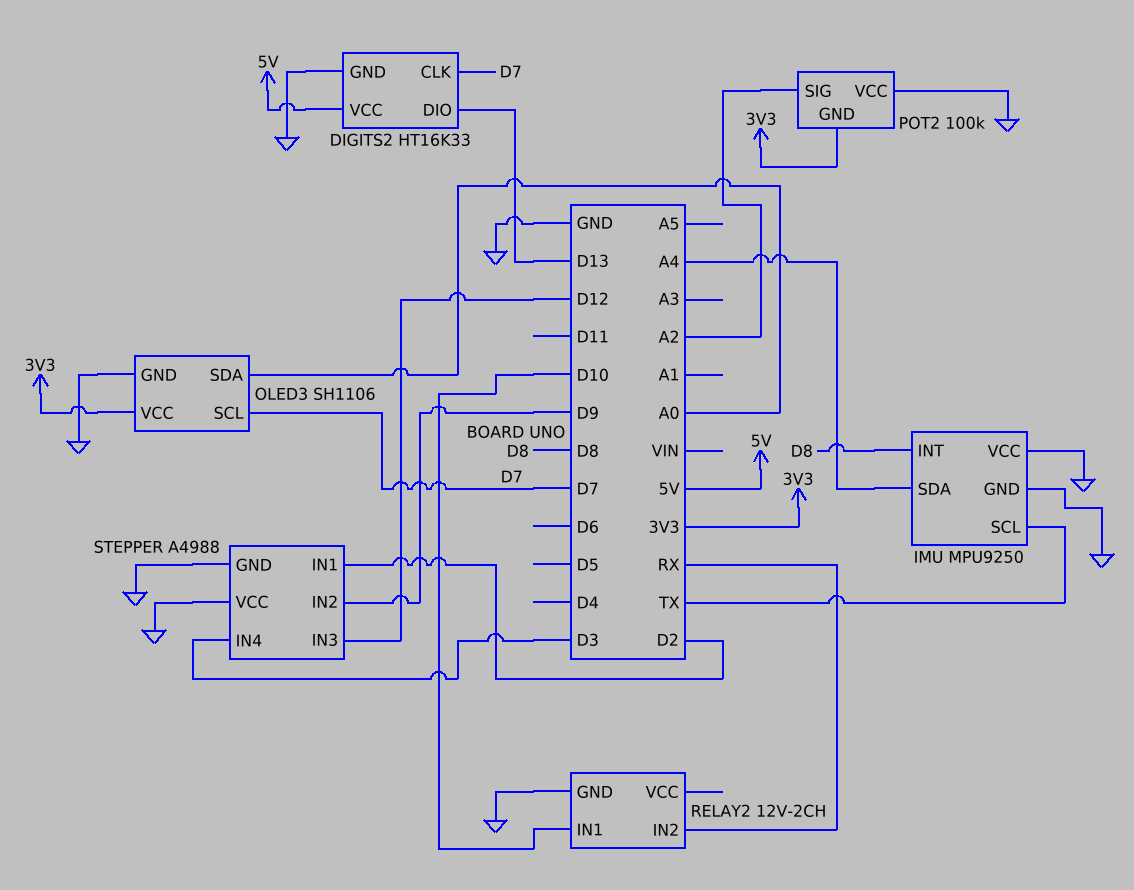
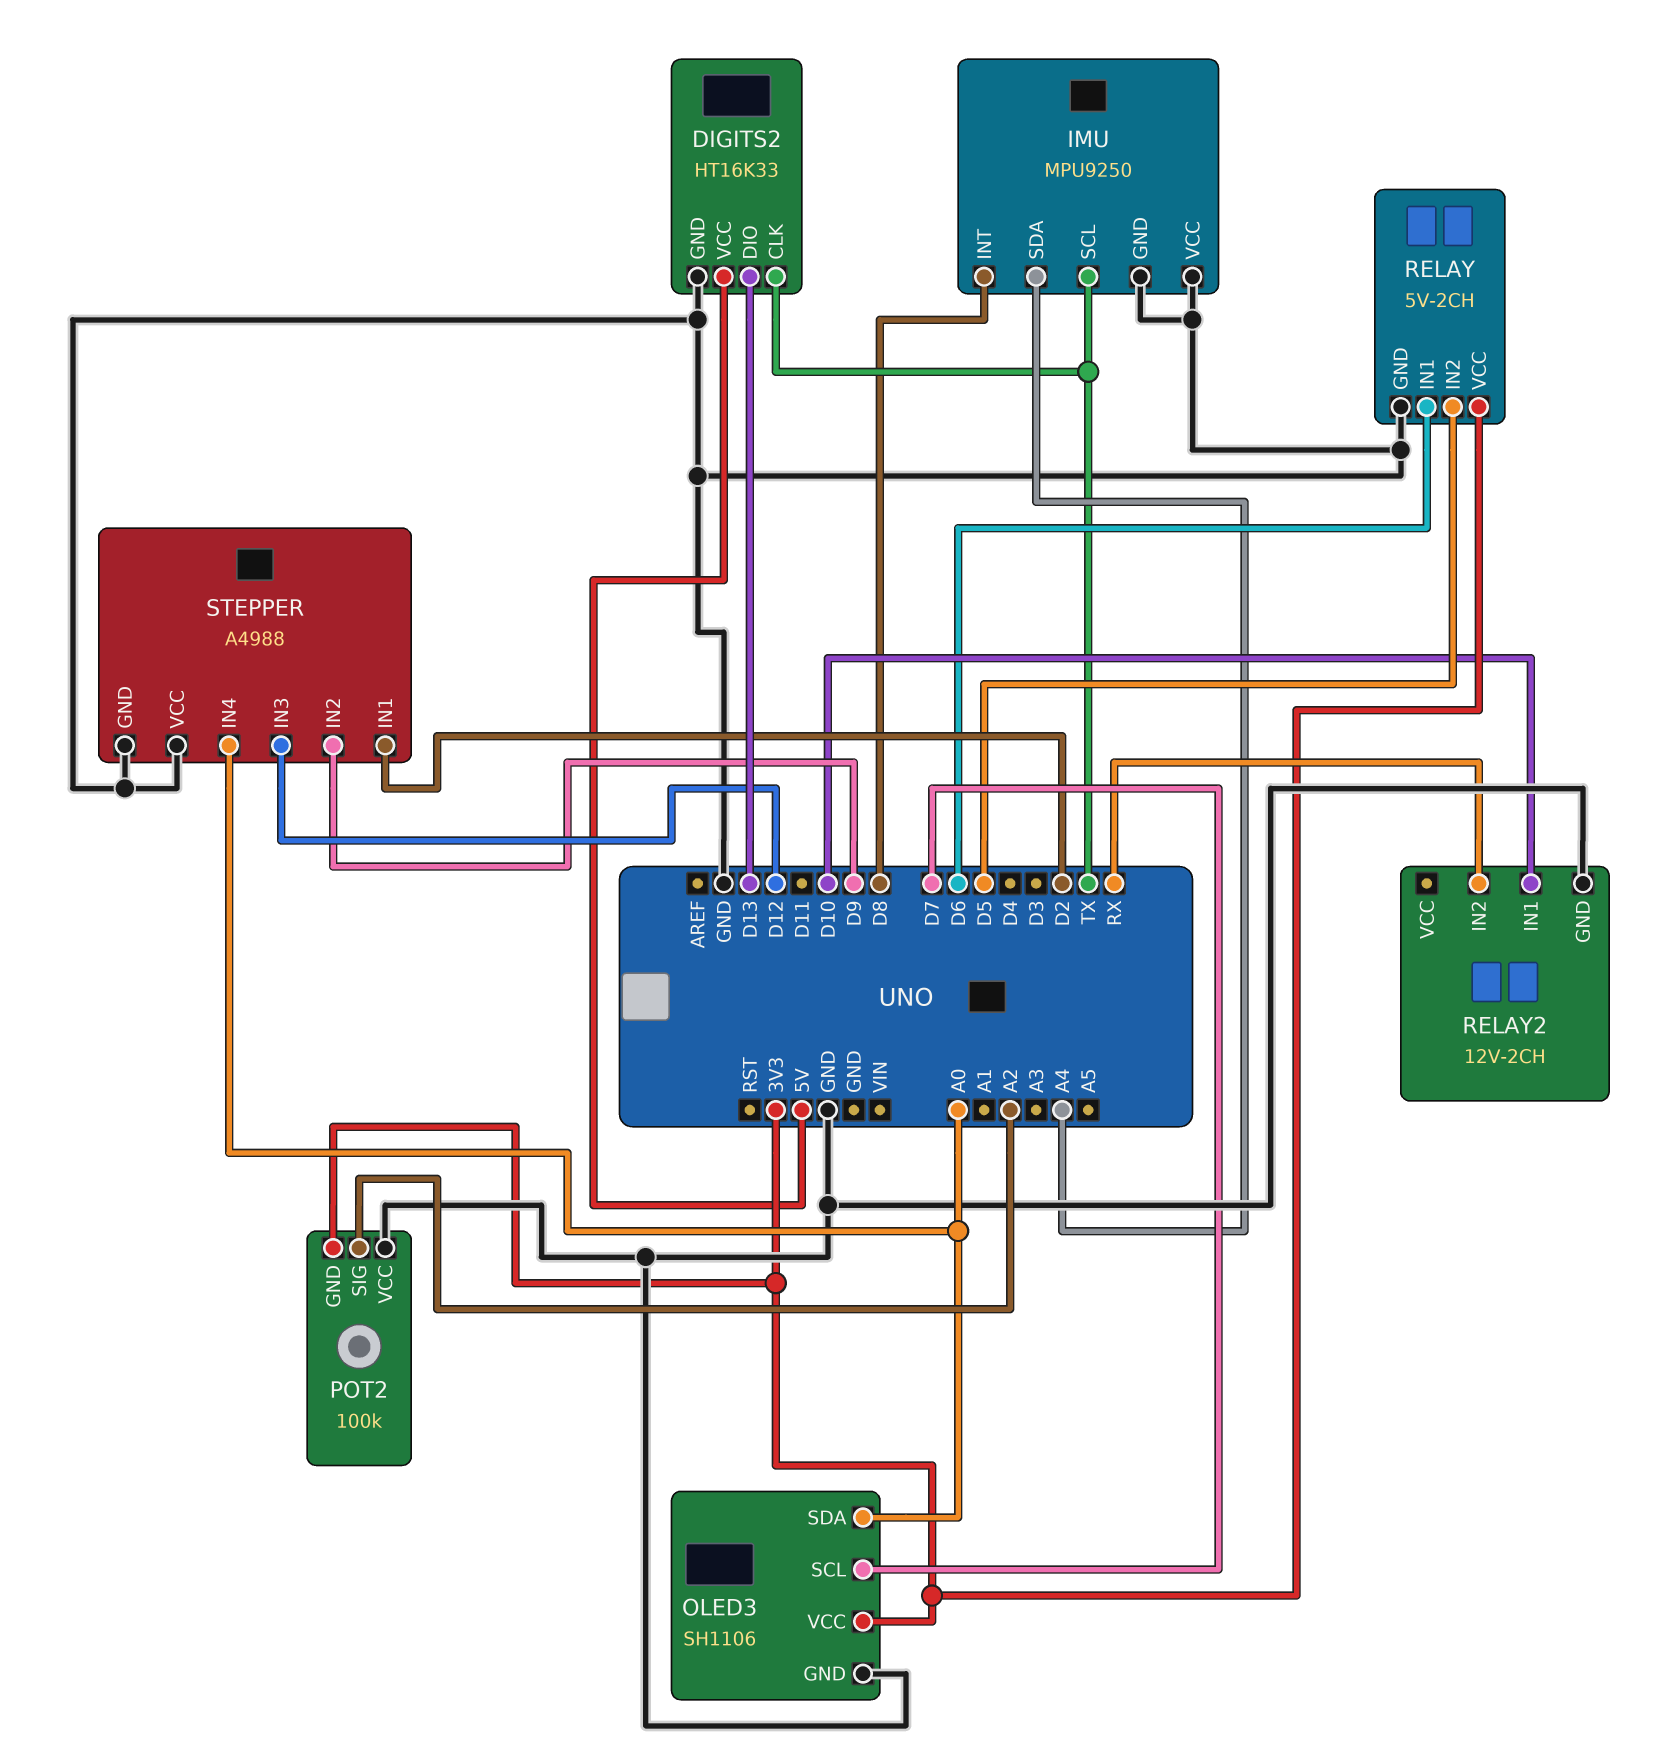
DIGITS2 pin CLK: D7 -> TX
RELAY: none -> 5V-2CH
RELAY pin GND: none -> GND
RELAY pin IN1: none -> D6
RELAY pin IN2: none -> D5
RELAY pin VCC: none -> 3V3
STEPPER pin IN4: D3 -> A0

